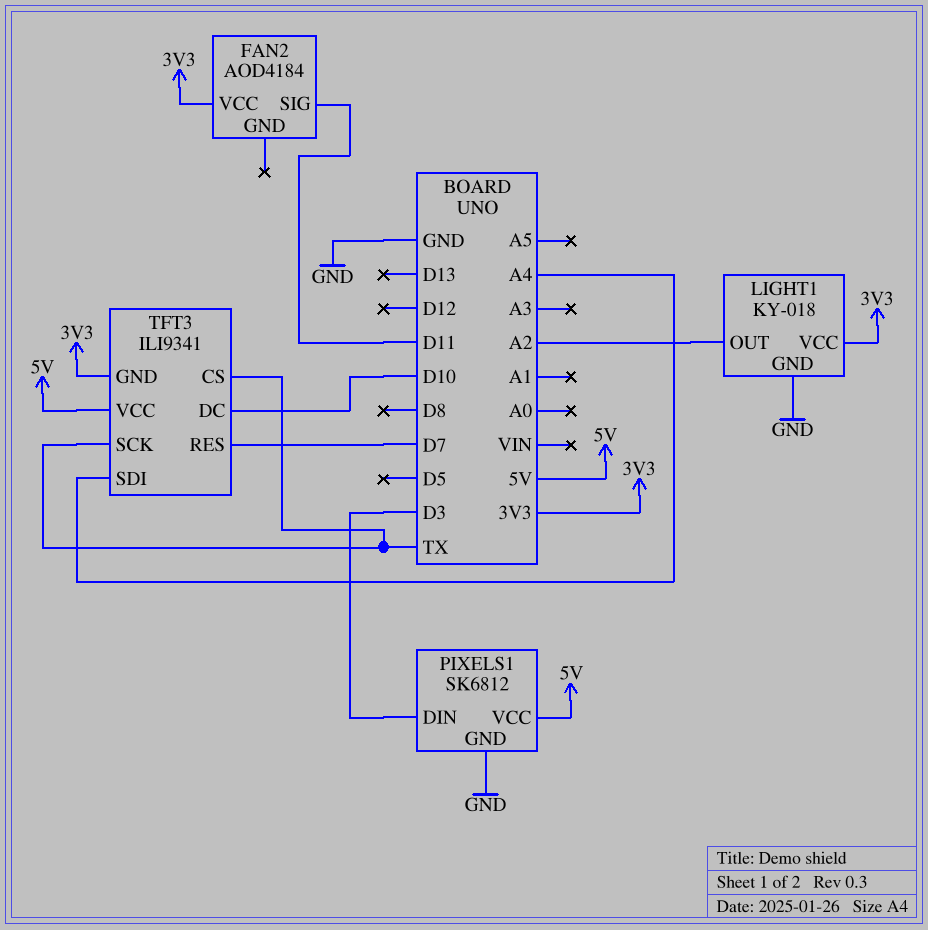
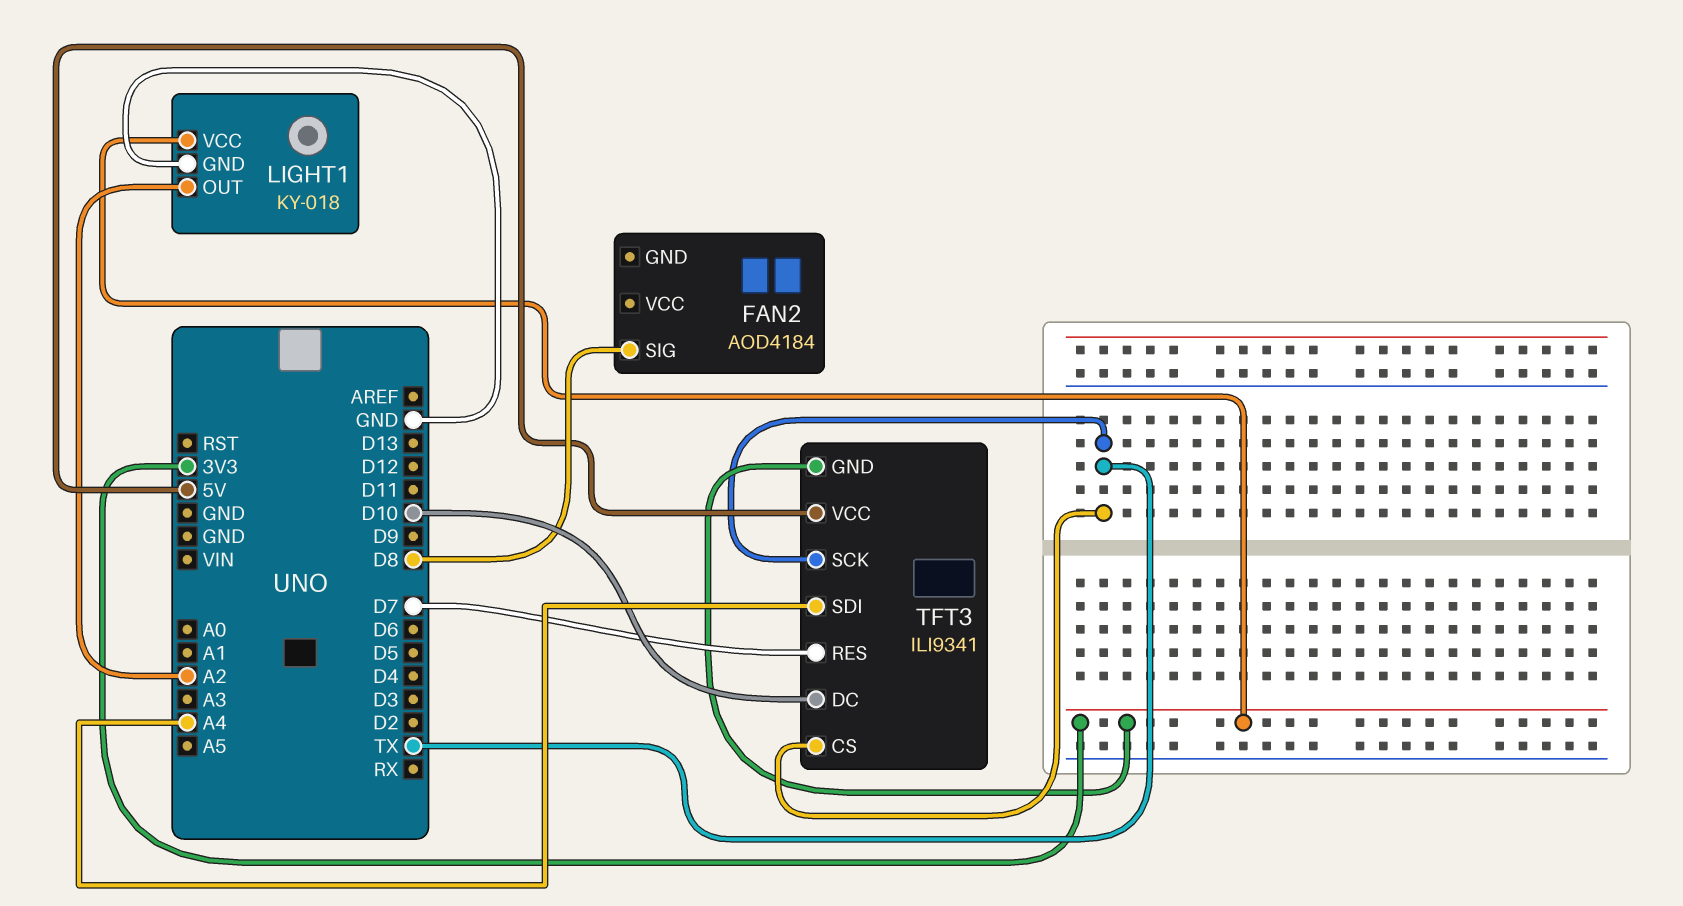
FAN2 pin SIG: D11 -> D8
FAN2 pin VCC: 3V3 -> none
PIXELS1: SK6812 -> none
PIXELS1 pin DIN: D3 -> none
PIXELS1 pin GND: GND -> none
PIXELS1 pin VCC: 5V -> none

